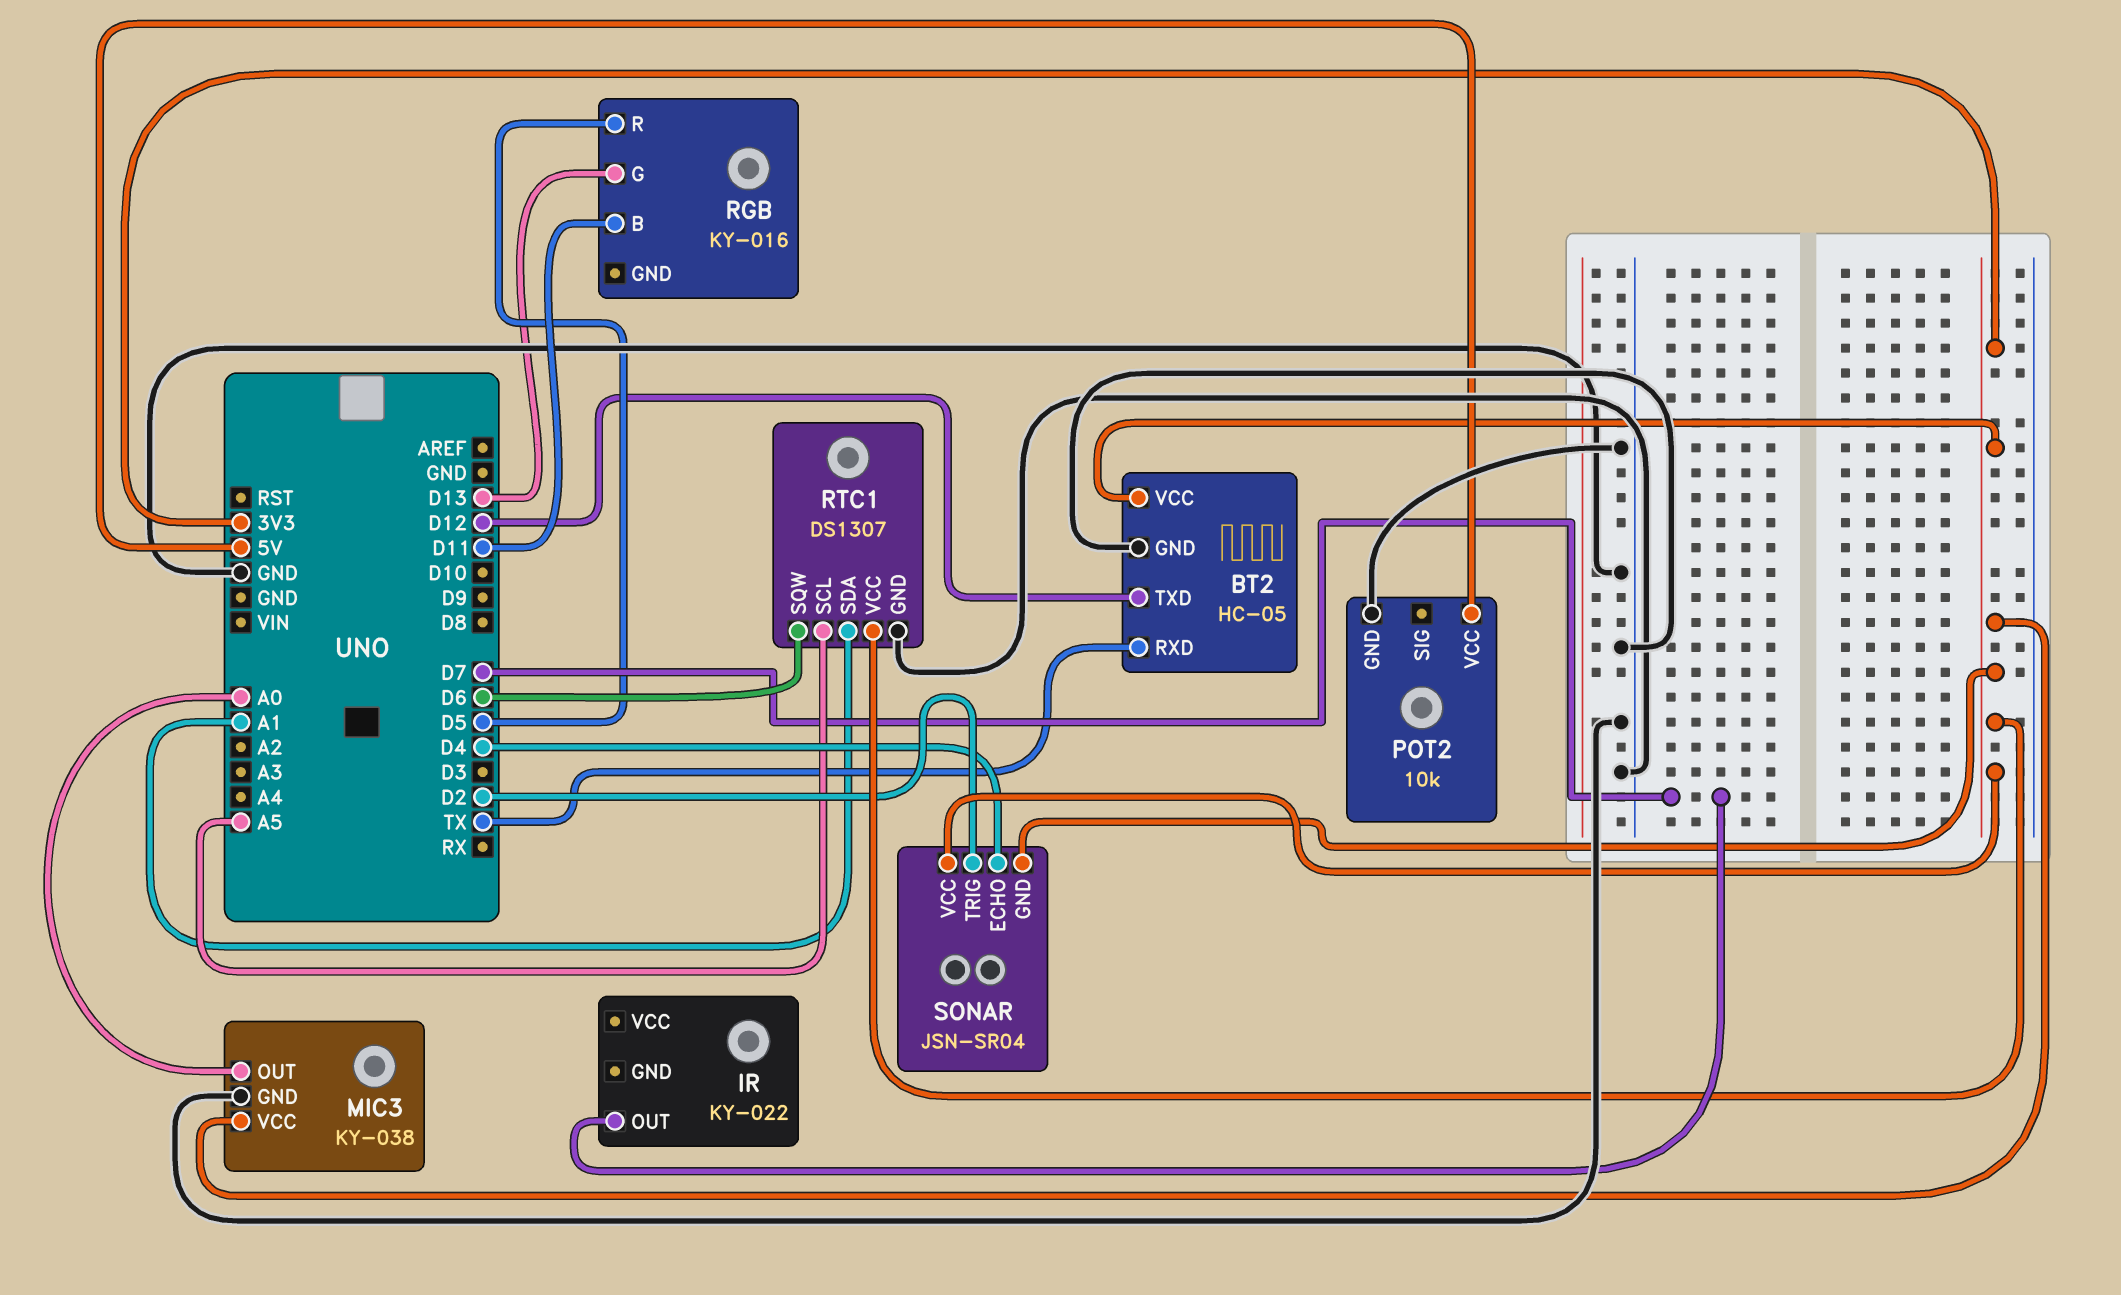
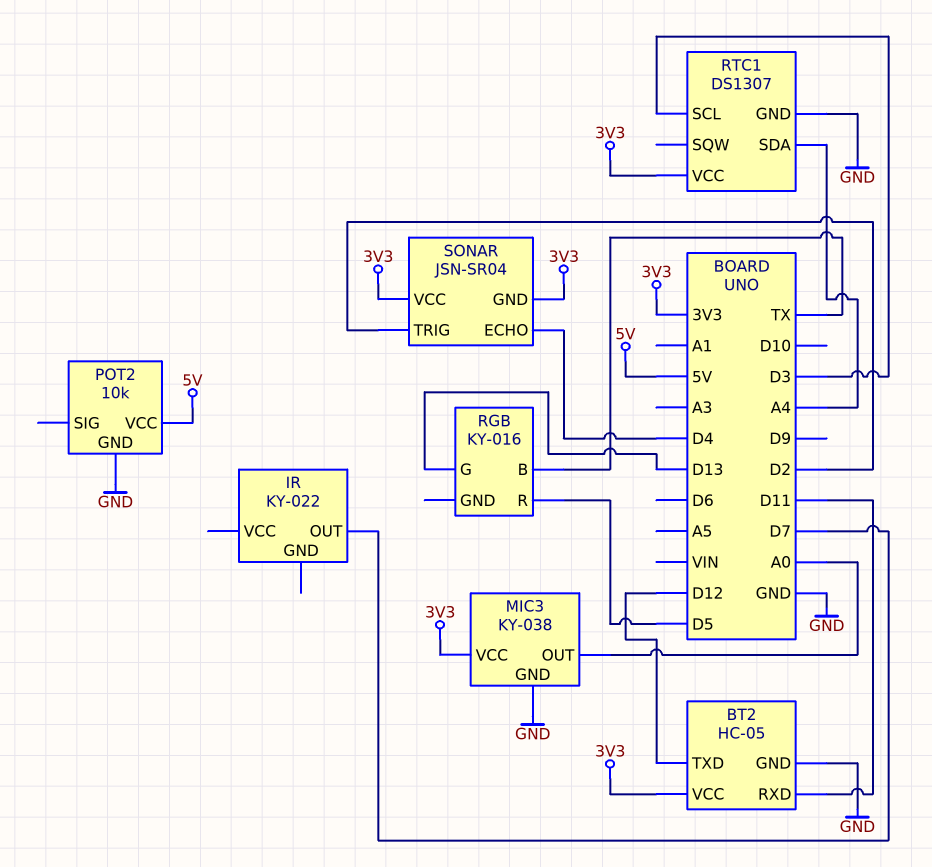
BT2 pin RXD: TX -> D11
RGB pin B: D11 -> TX
RTC1 pin SCL: A5 -> D3
RTC1 pin SDA: A1 -> A4
RTC1 pin SQW: D6 -> none

